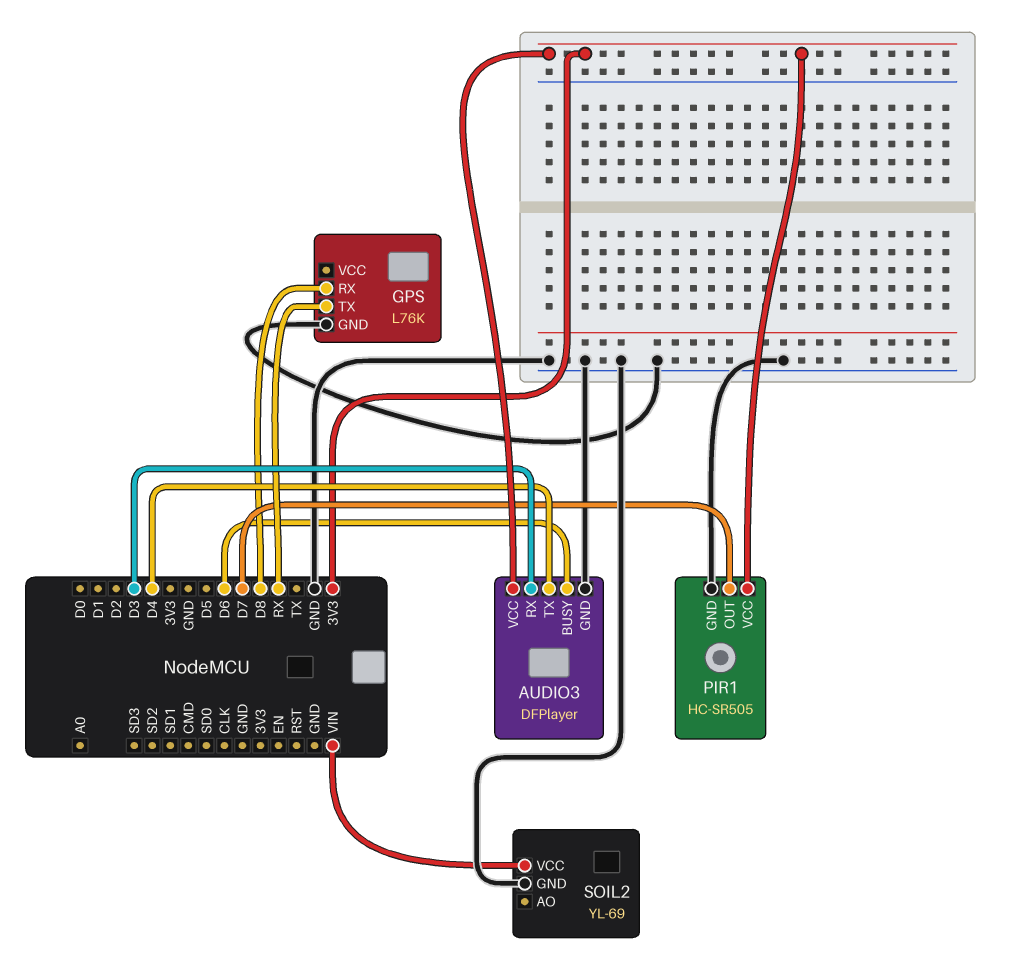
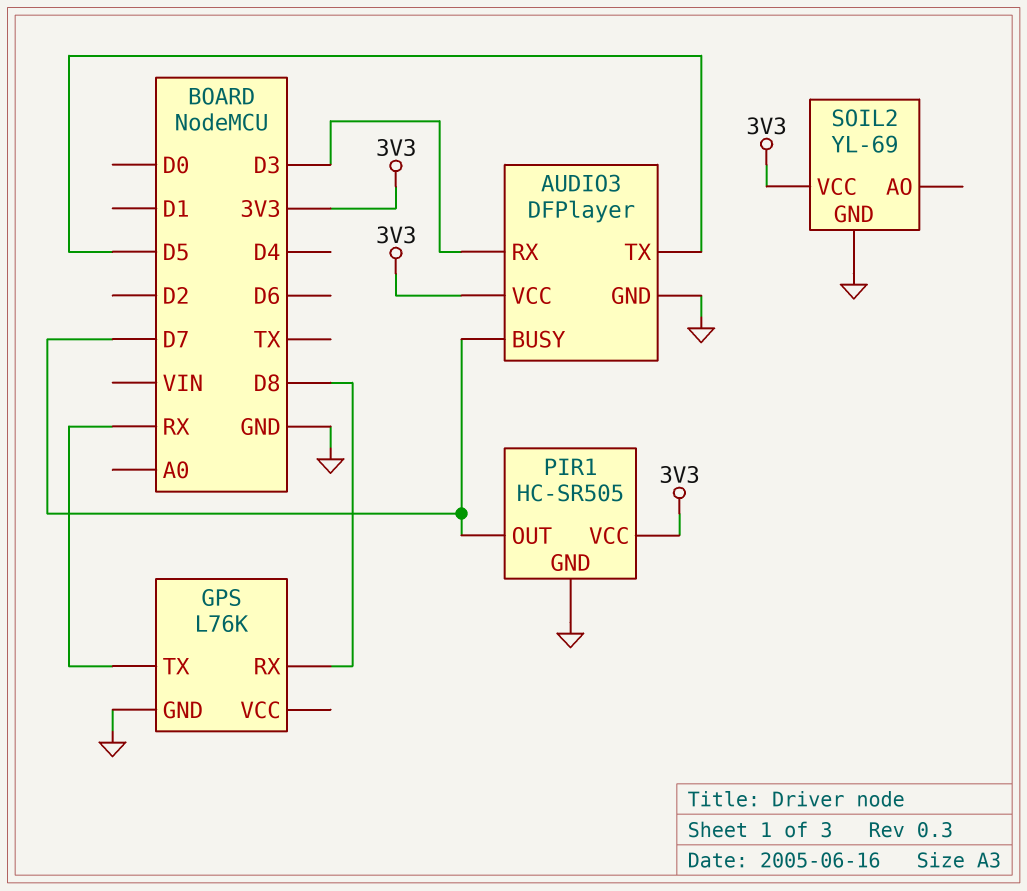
AUDIO3 pin BUSY: D6 -> D7
AUDIO3 pin TX: D4 -> D5
SOIL2 pin VCC: VIN -> 3V3

